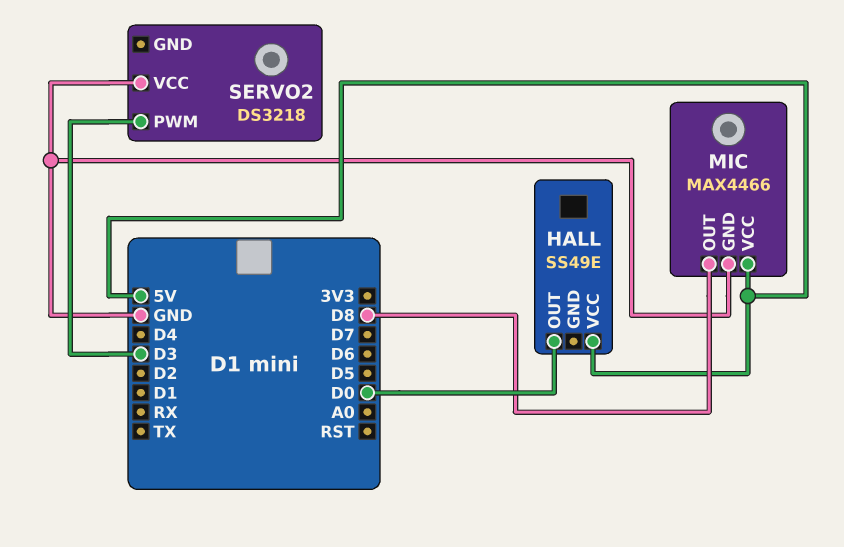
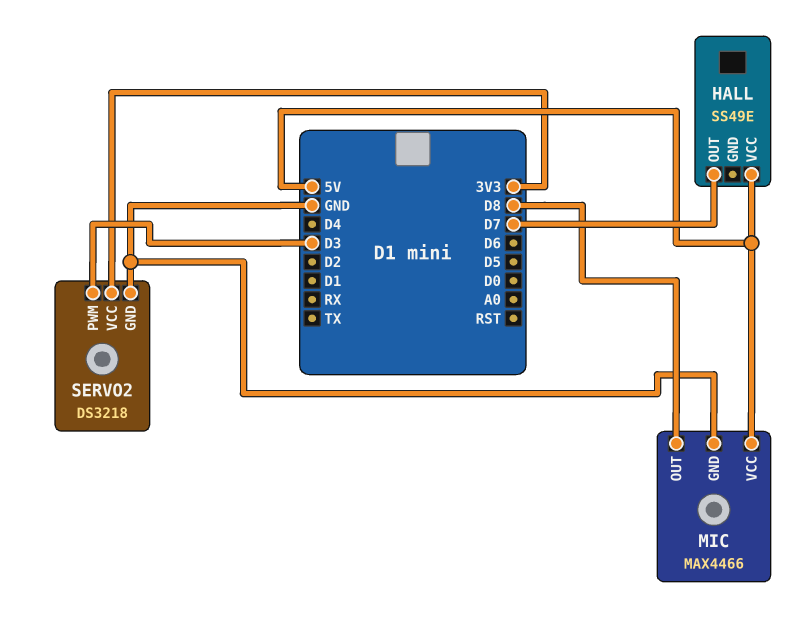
HALL pin OUT: D0 -> D7
SERVO2 pin GND: none -> GND
SERVO2 pin VCC: GND -> 3V3

